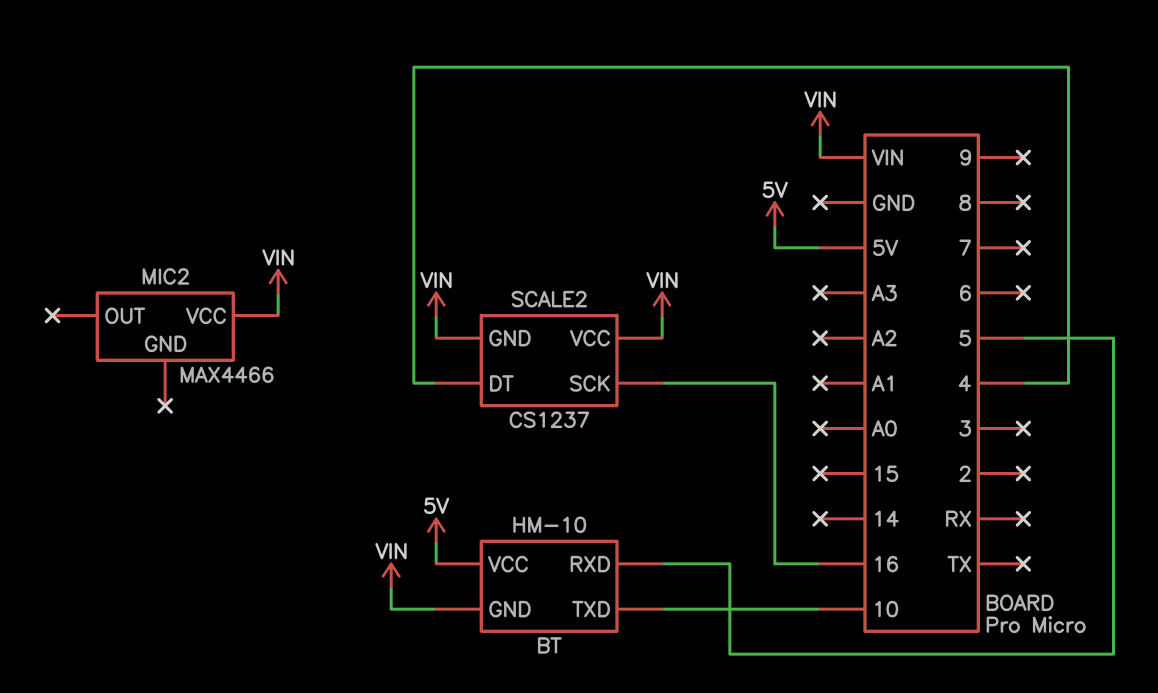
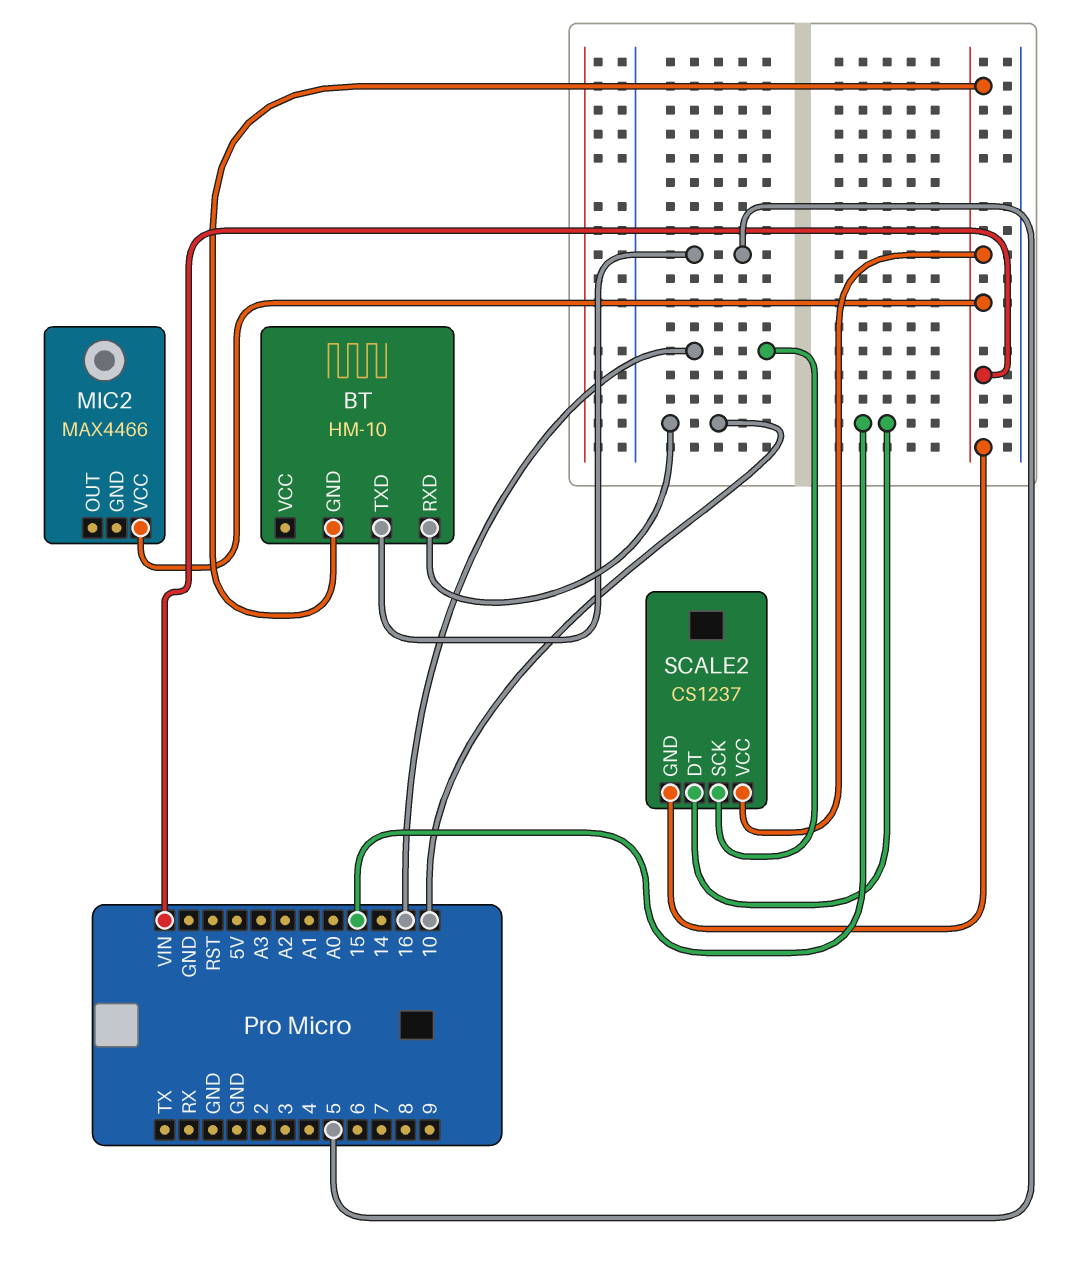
BT pin RXD: 5 -> 10
BT pin TXD: 10 -> 5
BT pin VCC: 5V -> none
SCALE2 pin DT: 4 -> 15

